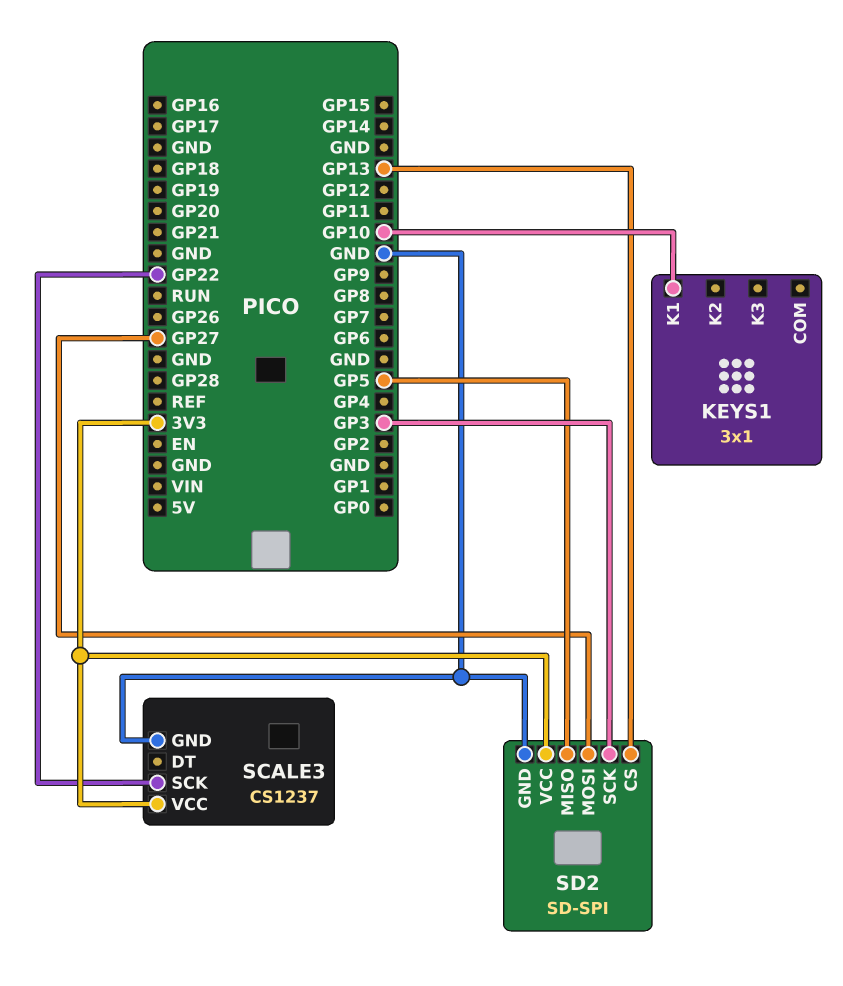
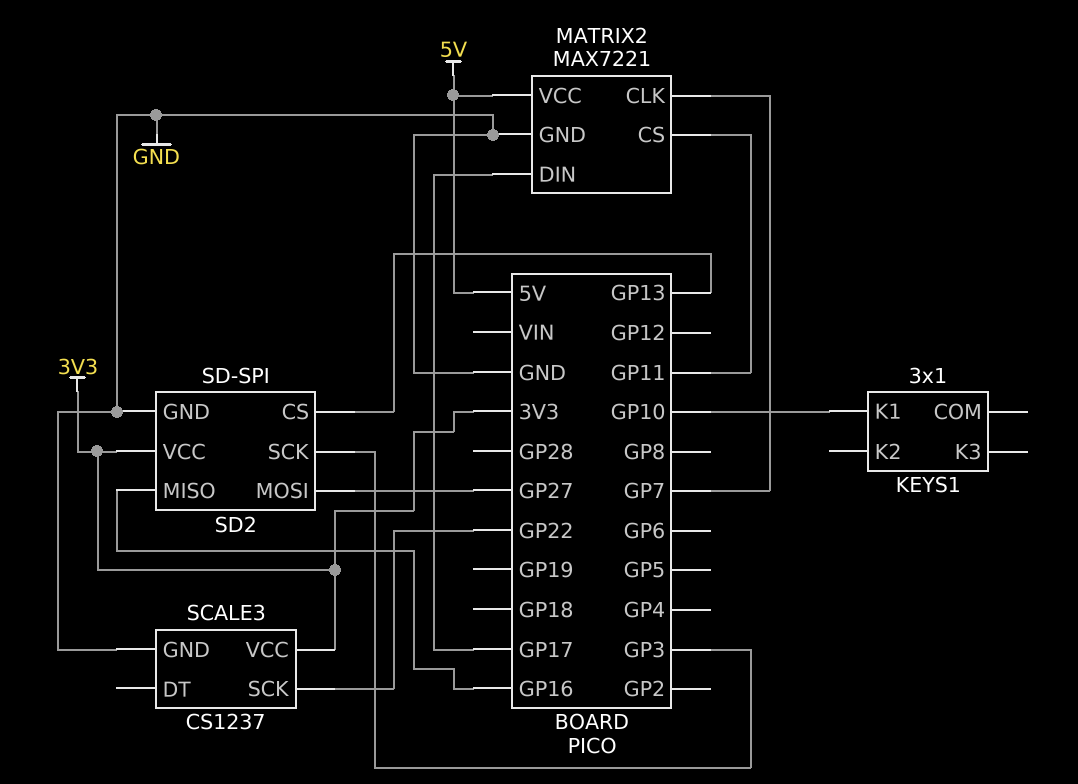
MATRIX2: none -> MAX7221
MATRIX2 pin CLK: none -> GP7
MATRIX2 pin CS: none -> GP11
MATRIX2 pin DIN: none -> GP17
MATRIX2 pin GND: none -> GND
MATRIX2 pin VCC: none -> 5V
SD2 pin MISO: GP5 -> GP16

